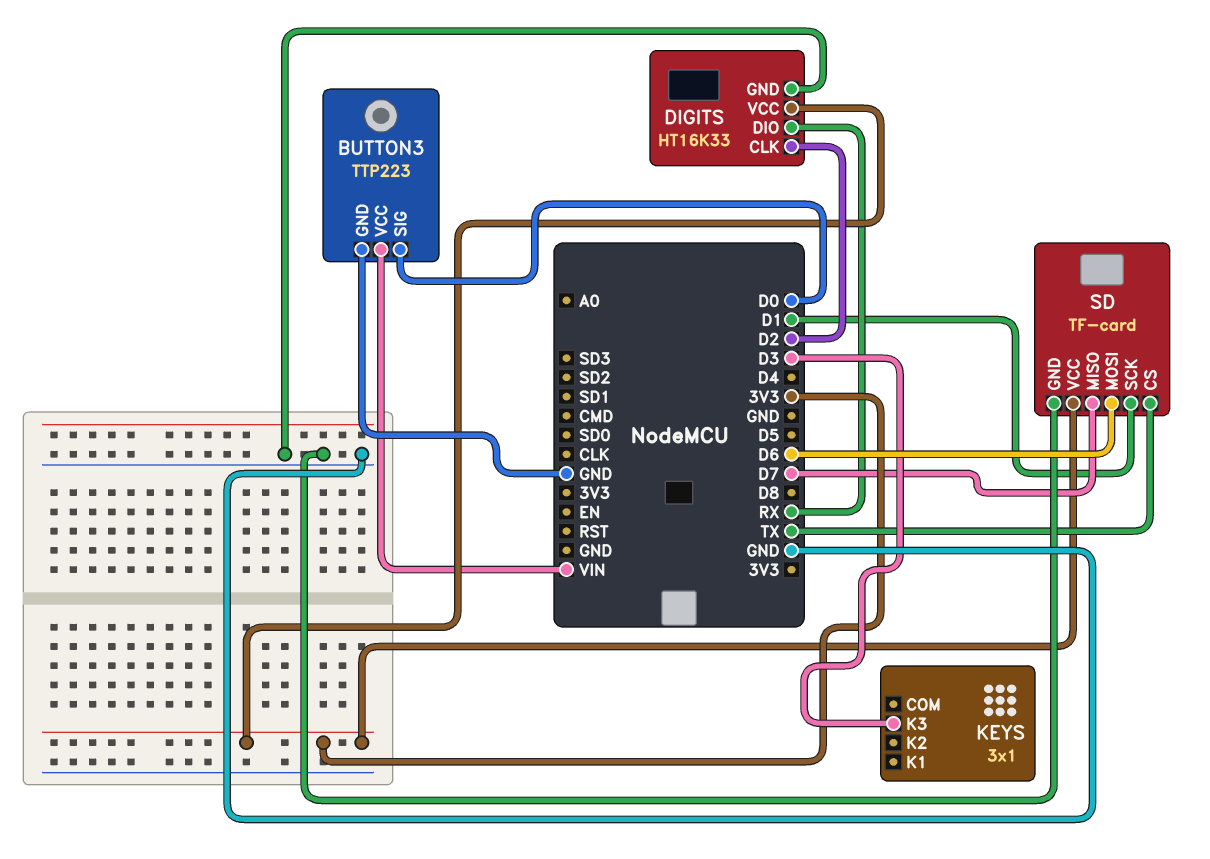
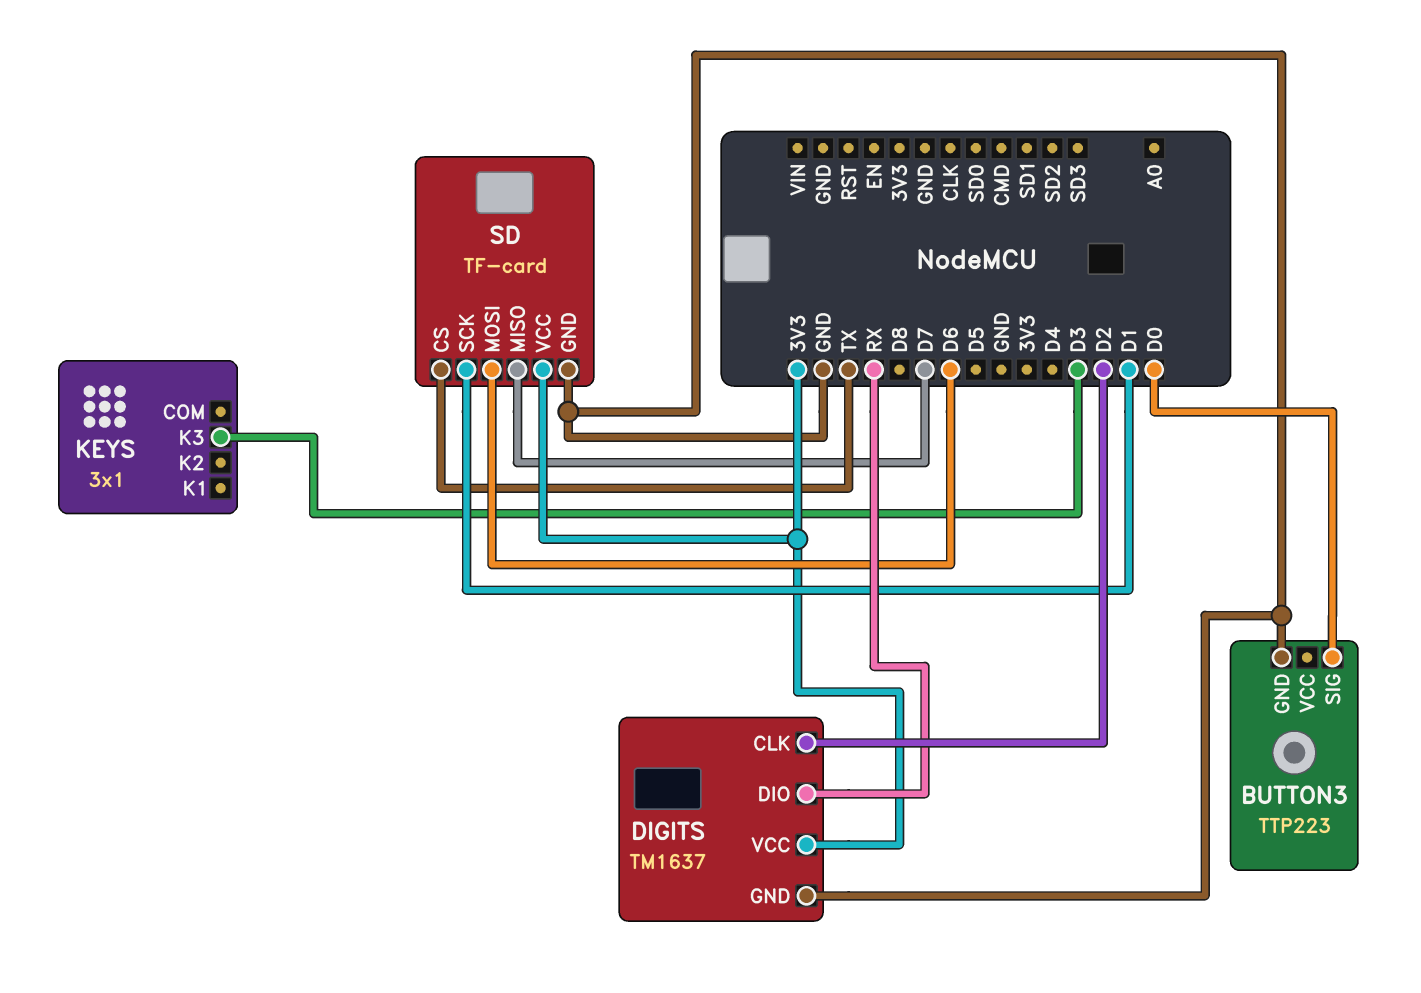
BUTTON3 pin VCC: VIN -> none
DIGITS: HT16K33 -> TM1637

